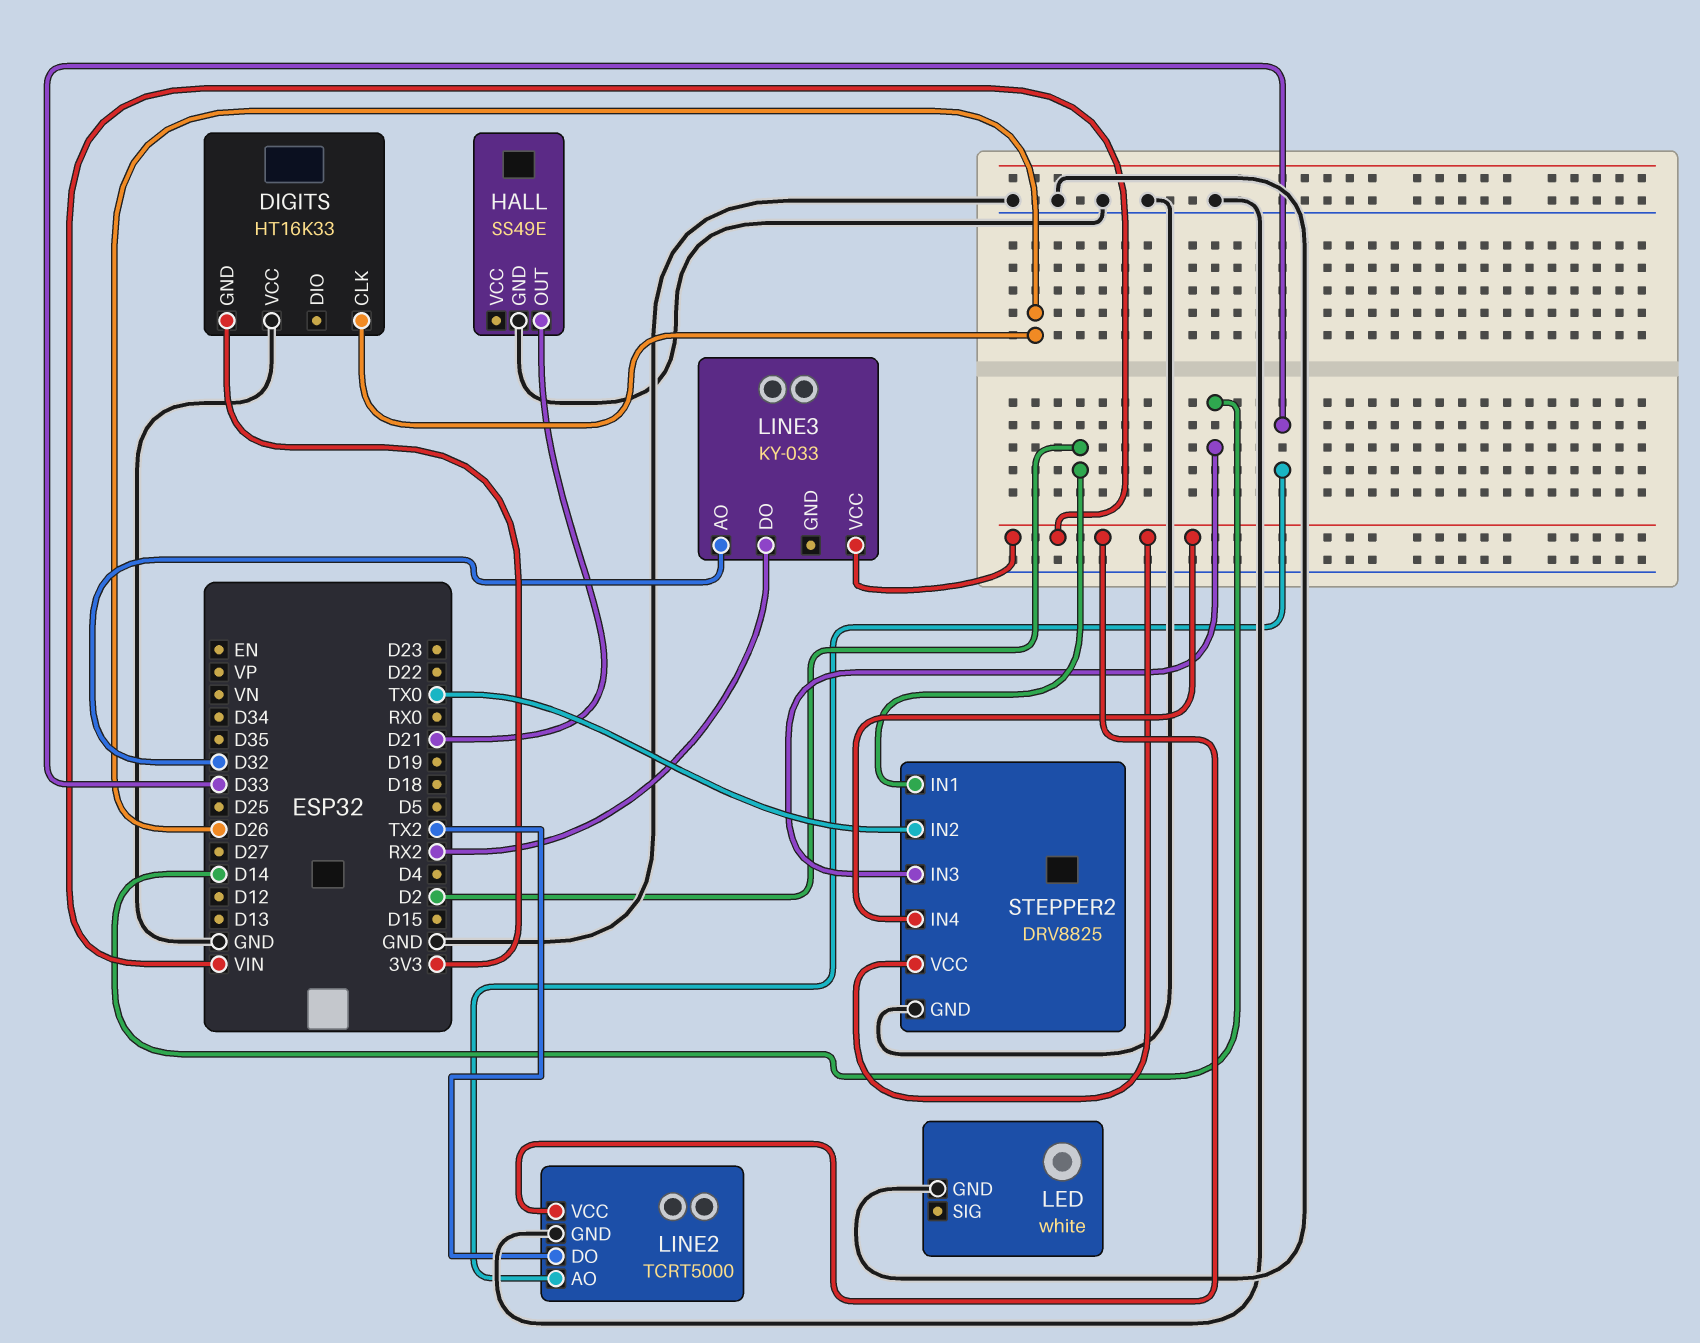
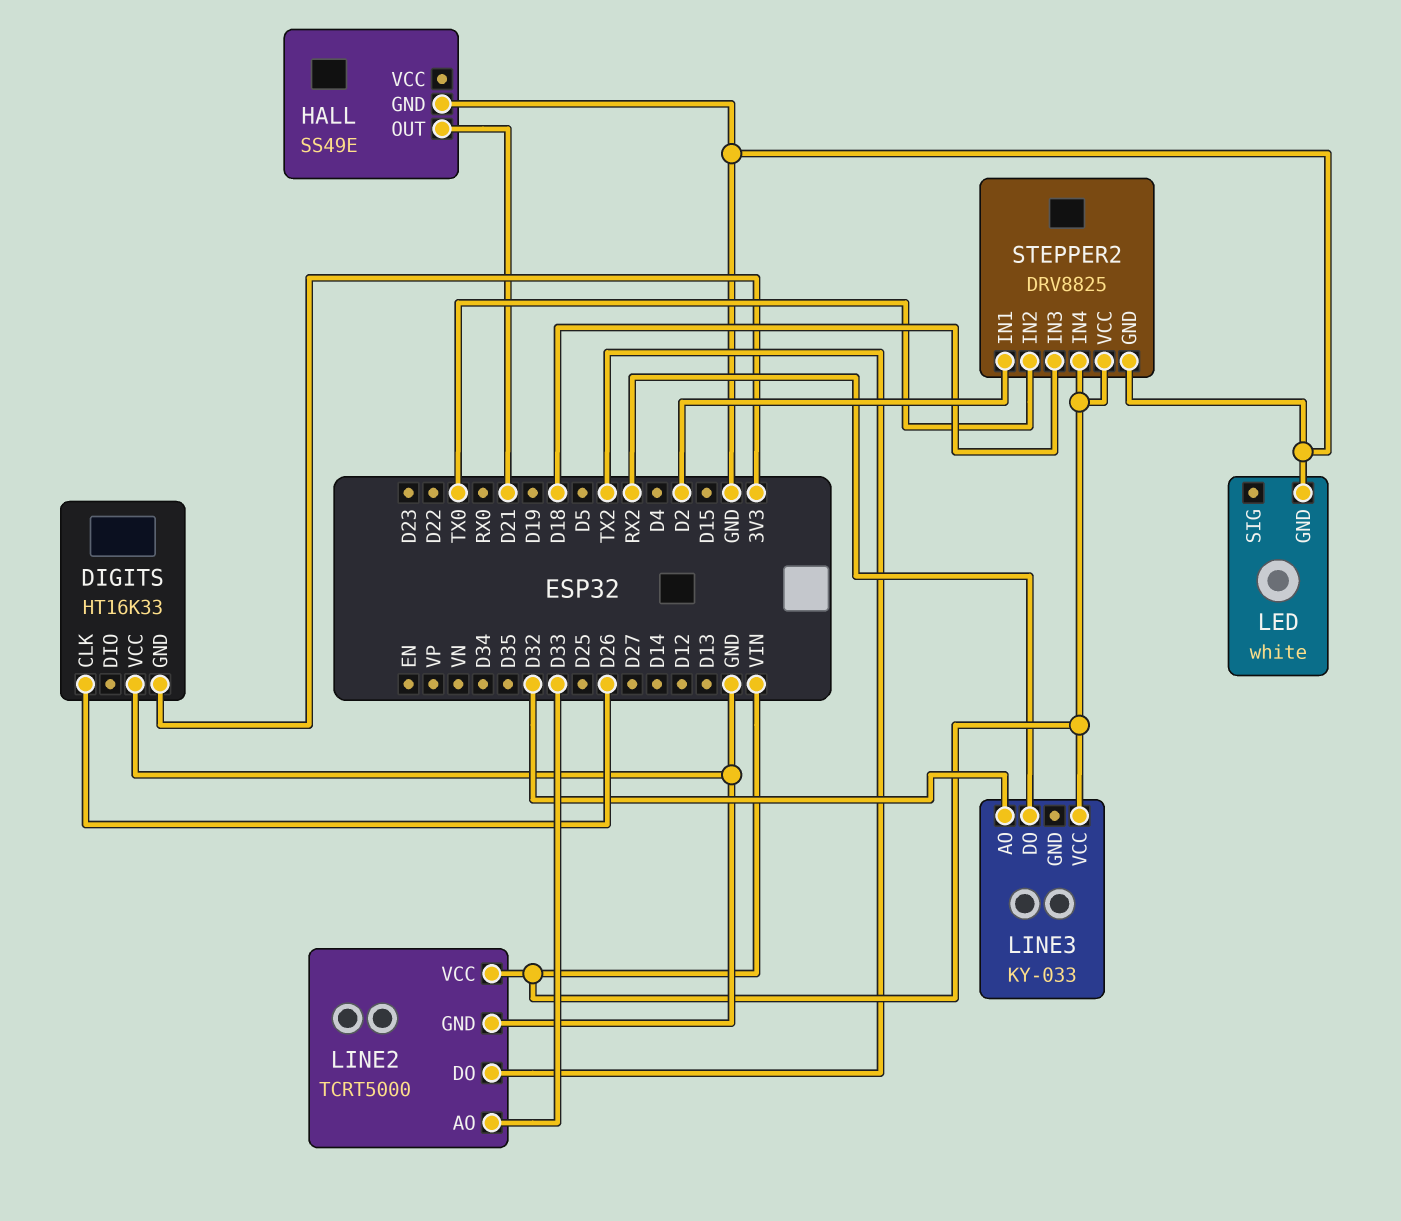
STEPPER2 pin IN3: D14 -> D18

